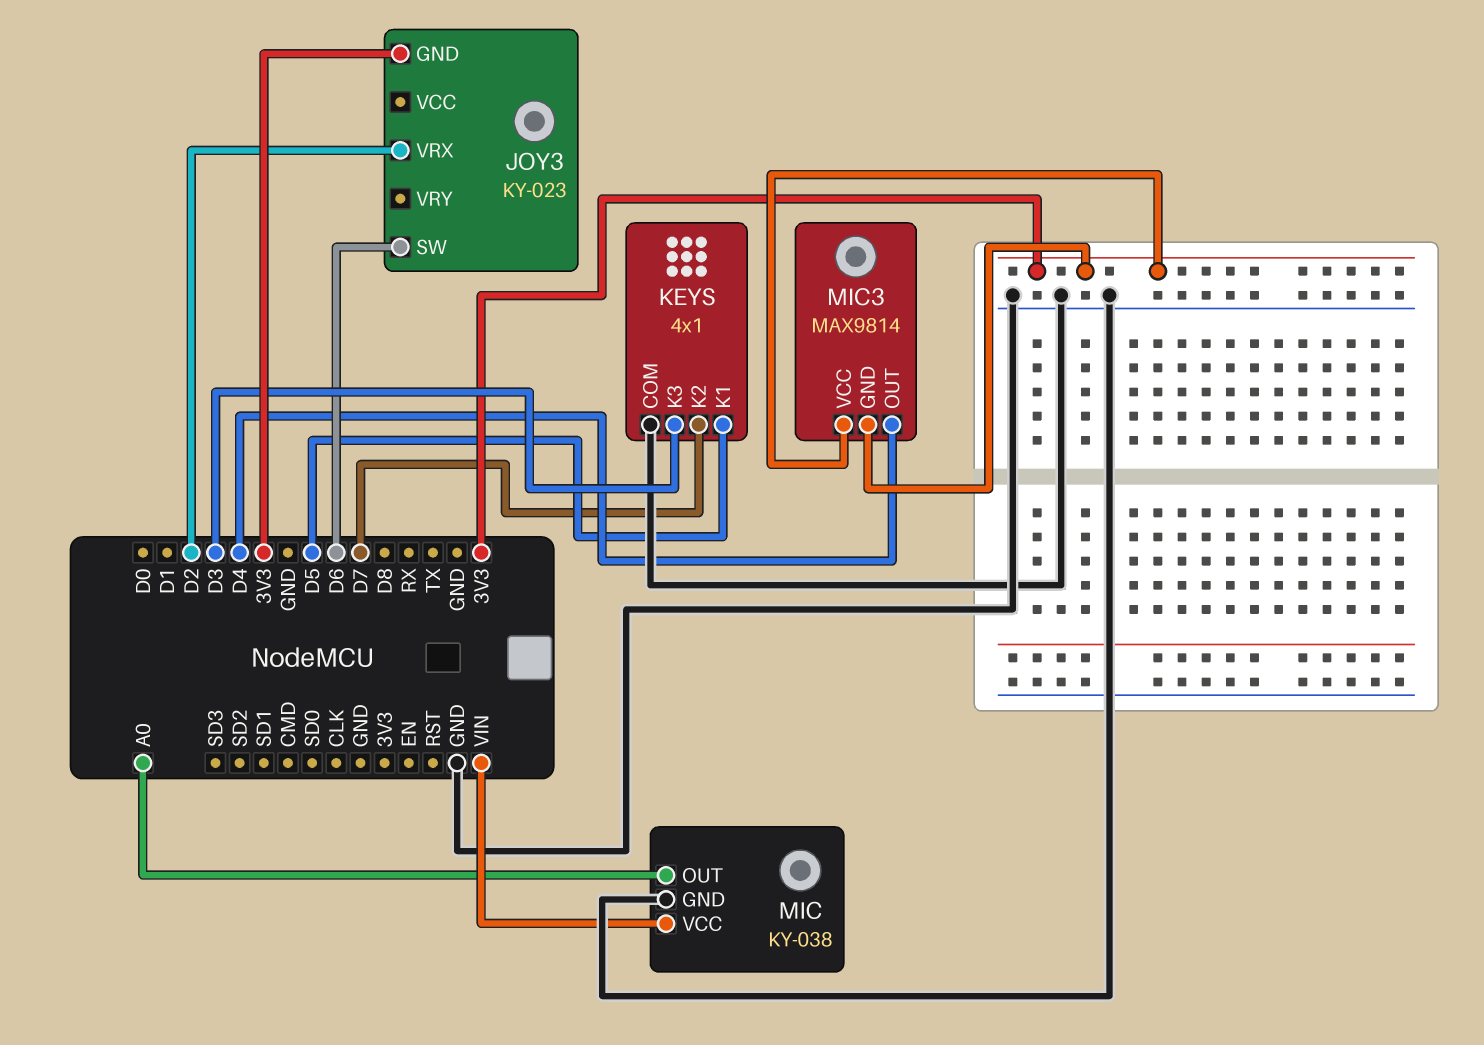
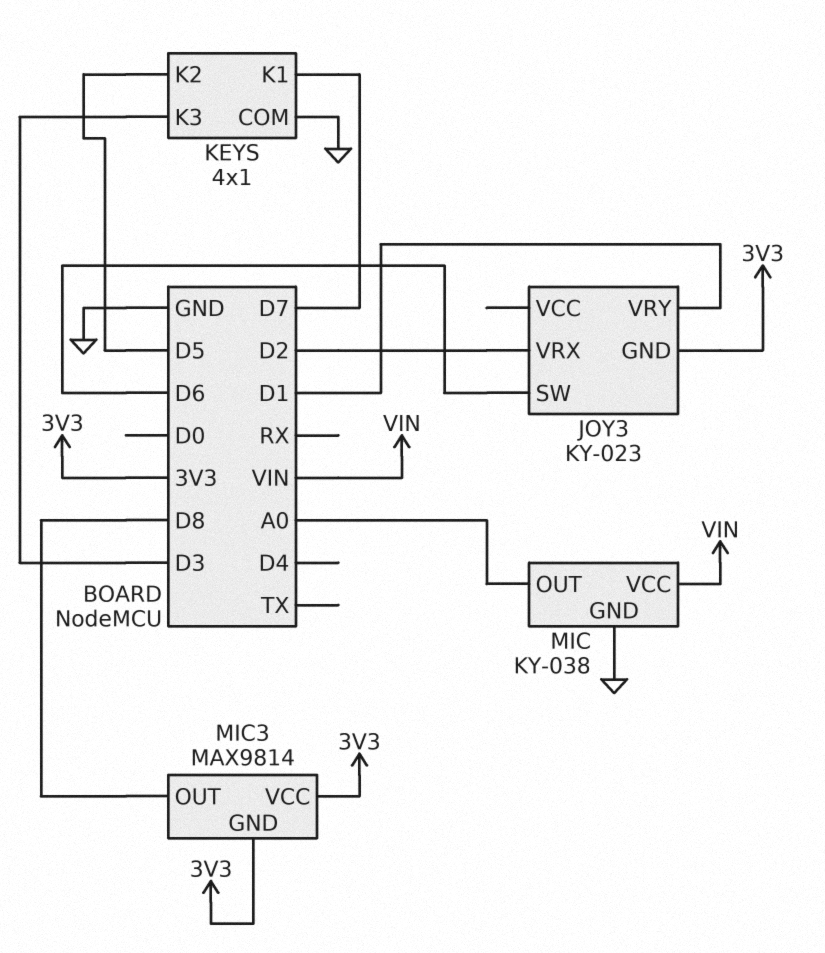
JOY3 pin VRY: none -> D1
KEYS pin K1: D5 -> D7
KEYS pin K2: D7 -> D5
MIC3 pin OUT: D4 -> D8

